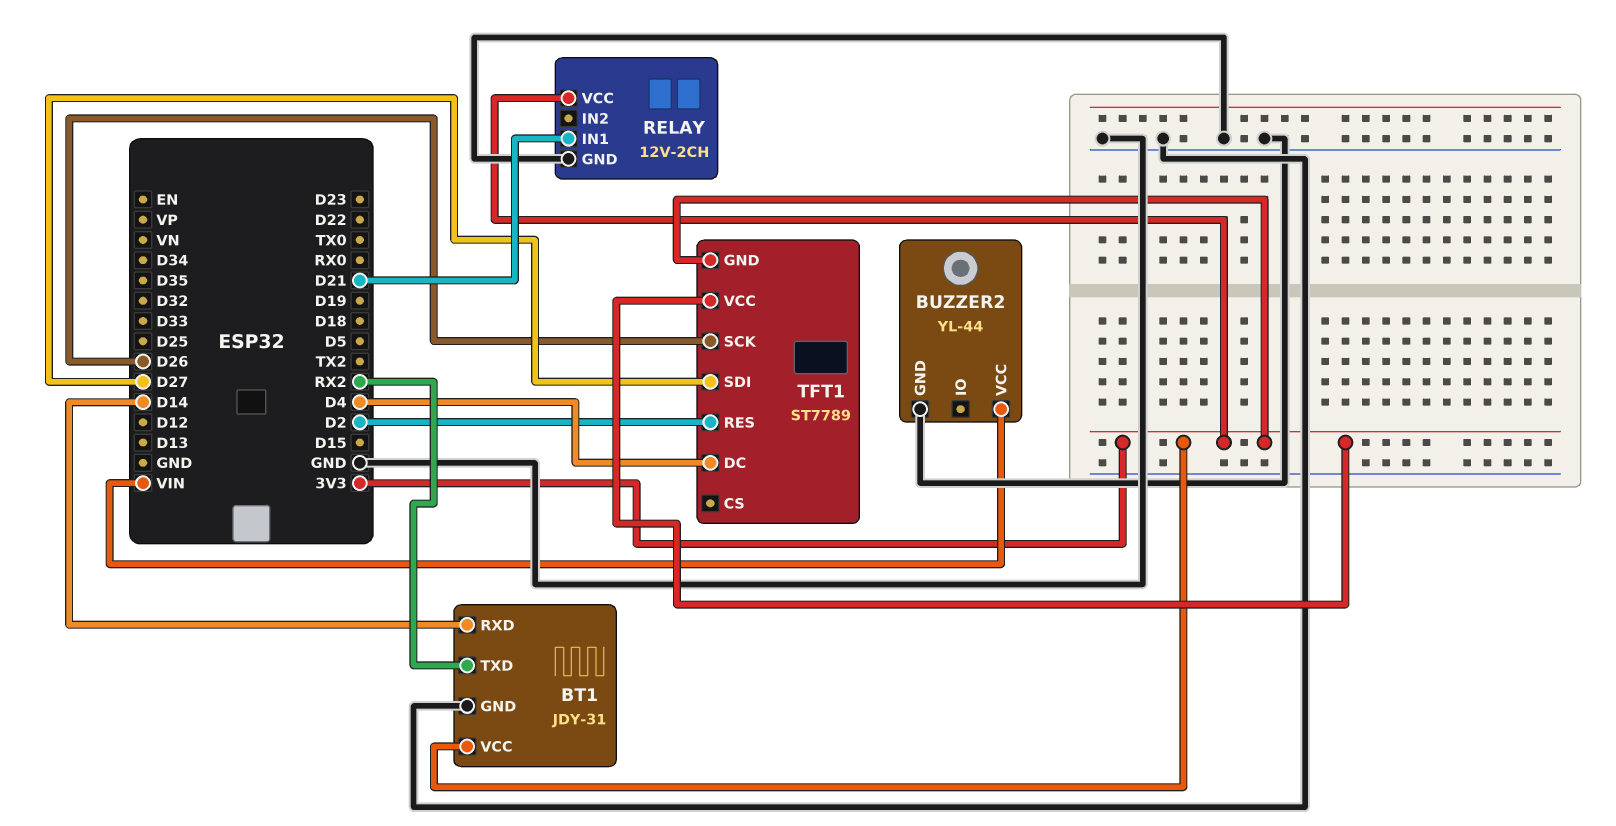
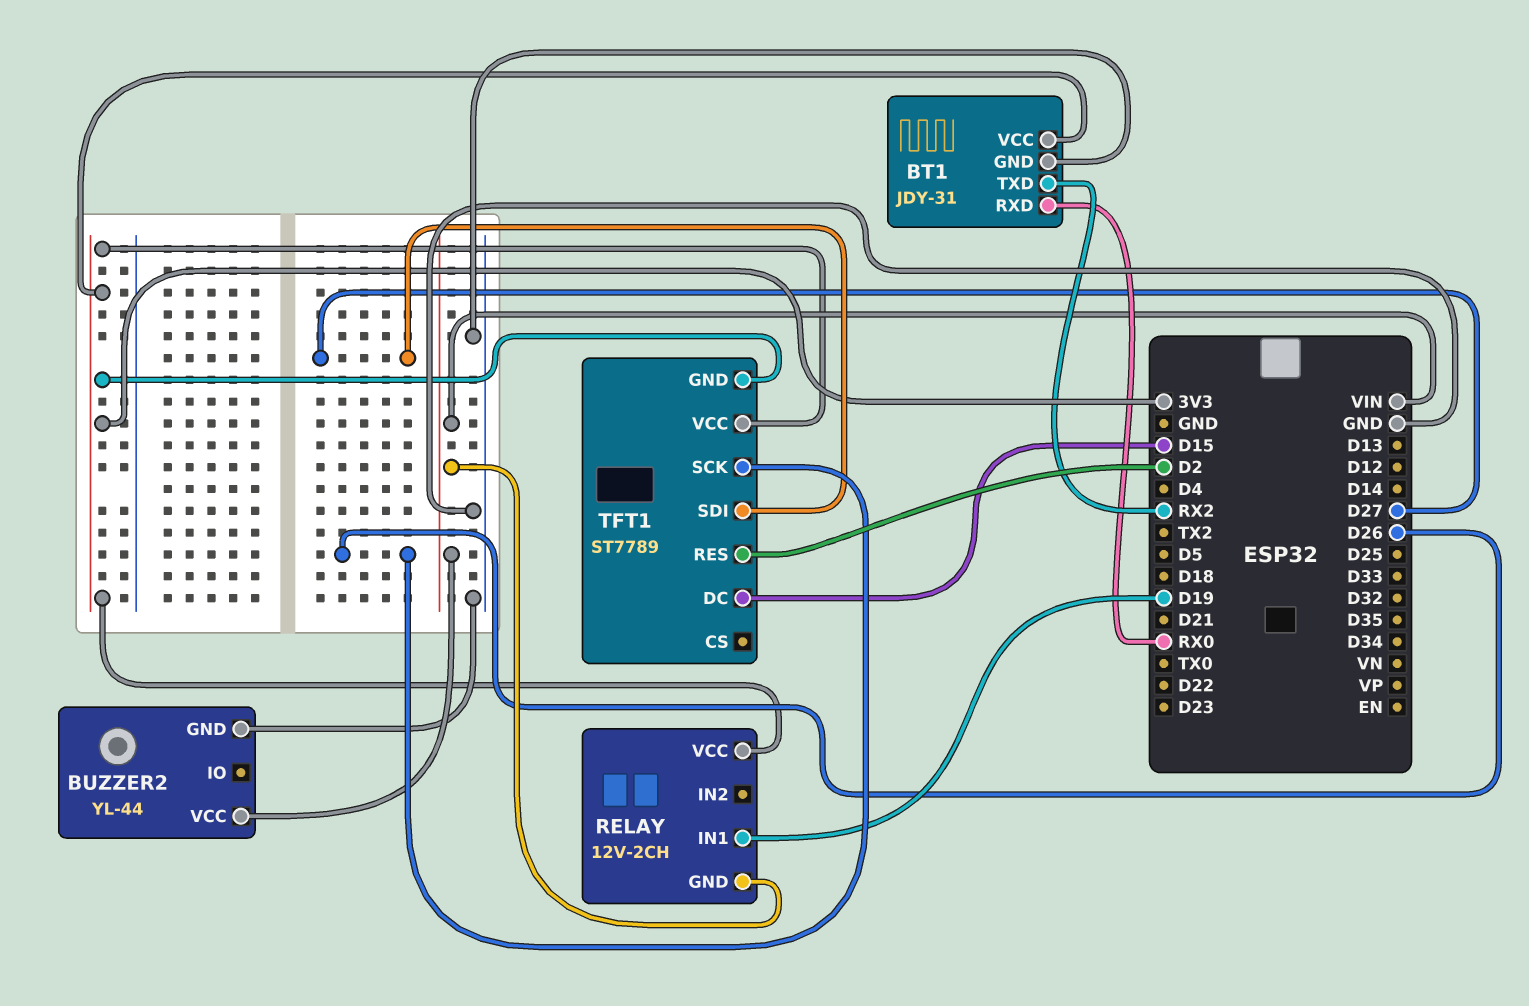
BT1 pin RXD: D14 -> RX0
RELAY pin GND: GND -> VIN
RELAY pin IN1: D21 -> D19
TFT1 pin DC: D4 -> D15

